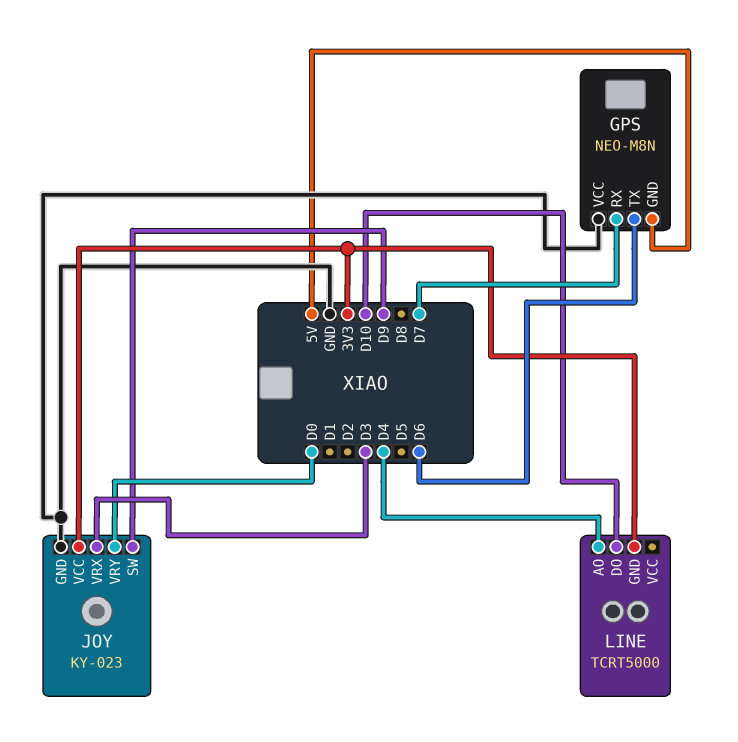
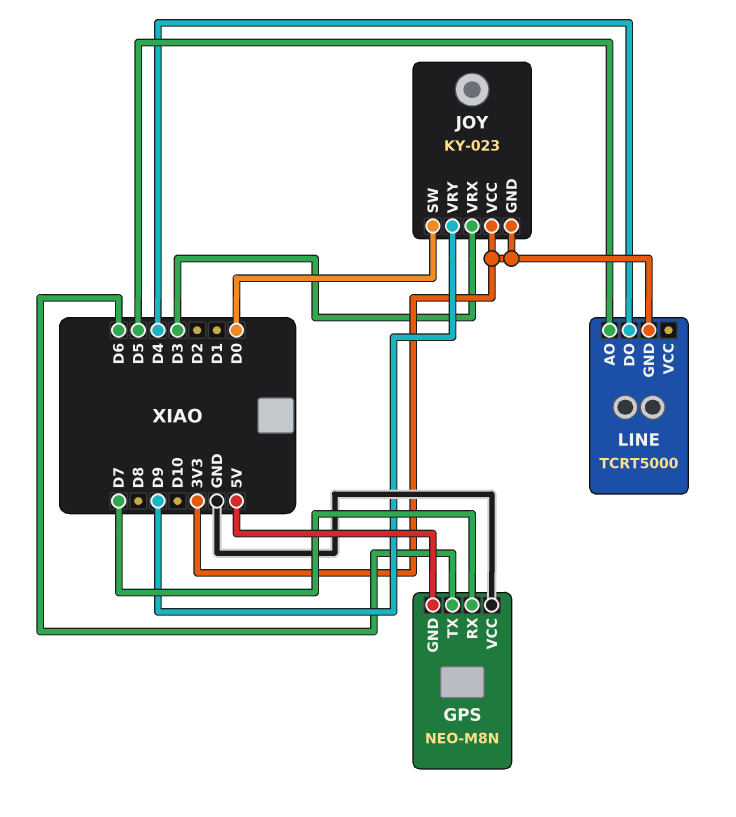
JOY pin GND: GND -> 3V3
JOY pin SW: D9 -> D0
JOY pin VRY: D0 -> D9
LINE pin AO: D4 -> D5
LINE pin DO: D10 -> D4

